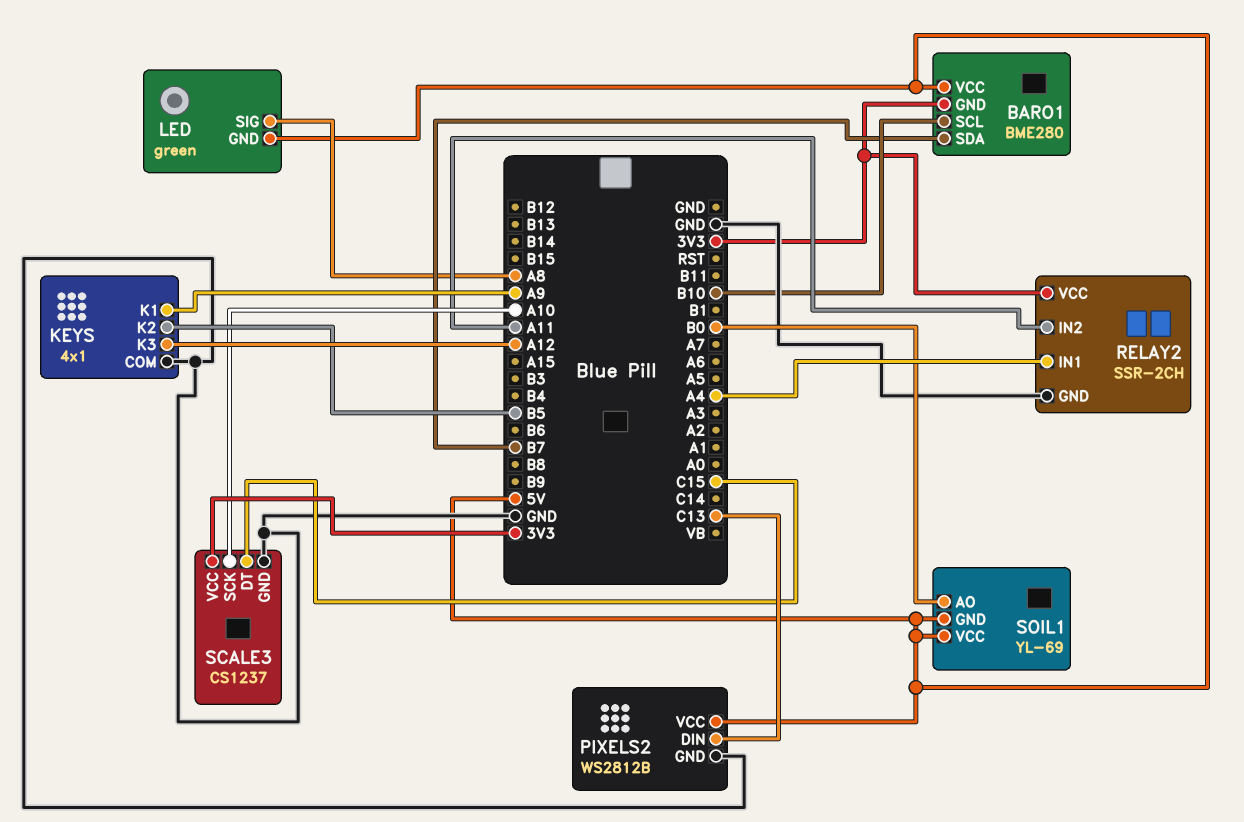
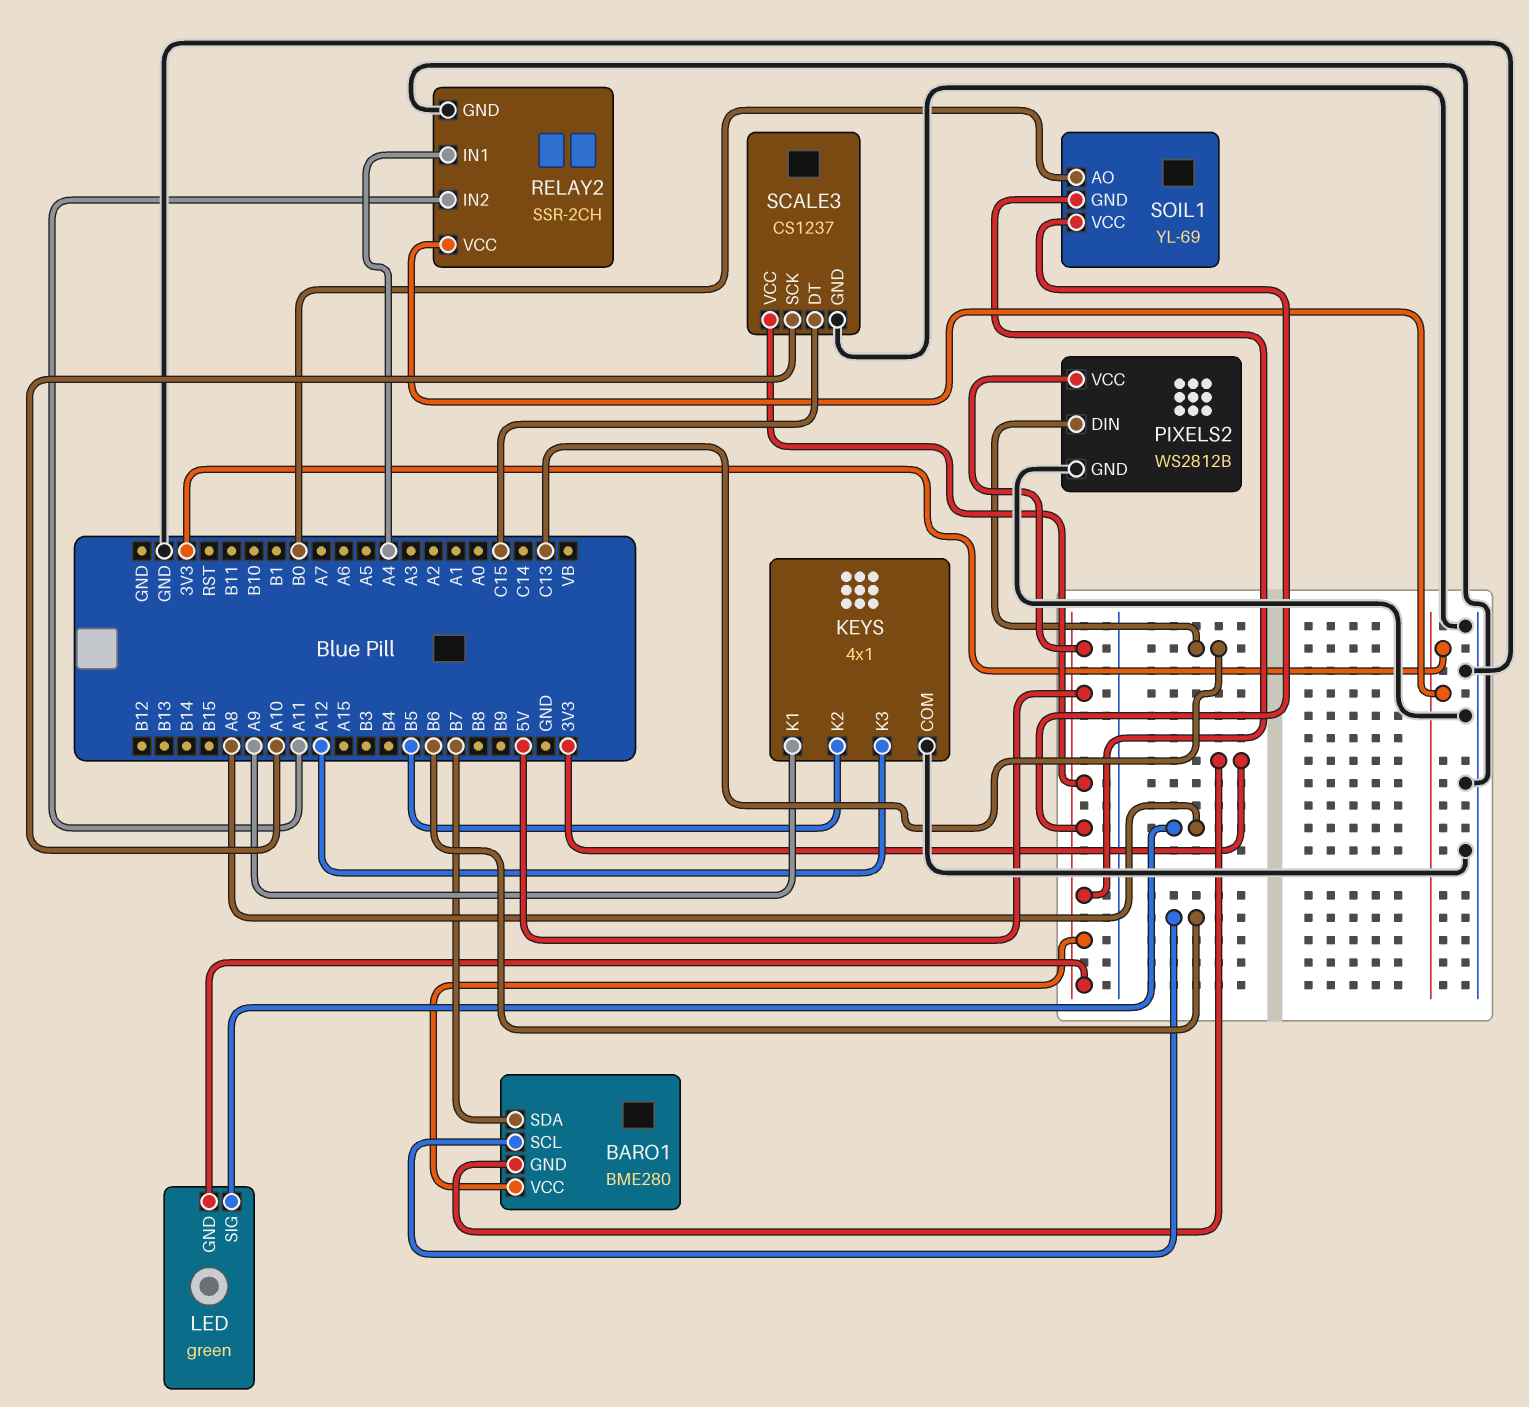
BARO1 pin SCL: B10 -> B6
SCALE3 pin VCC: 3V3 -> 5V

